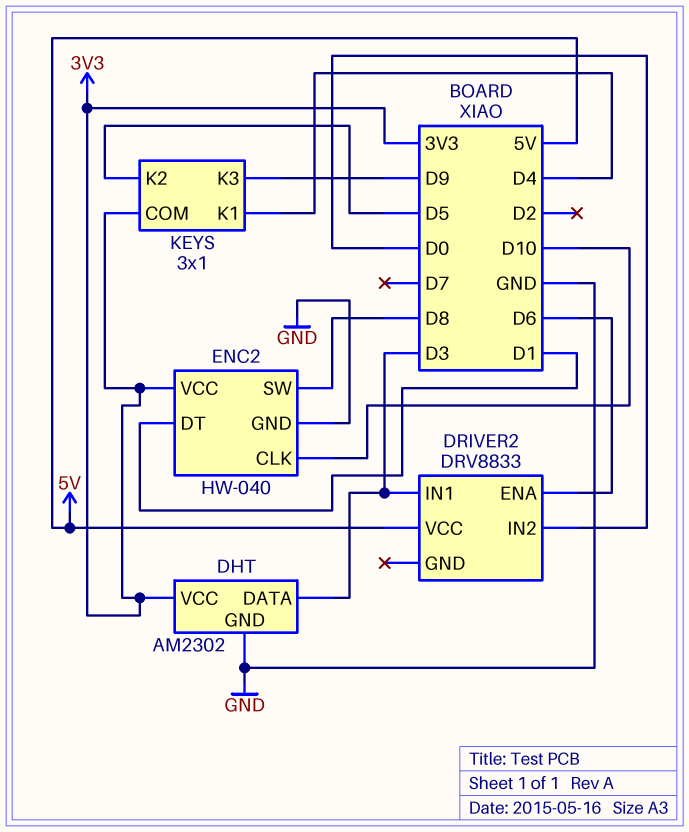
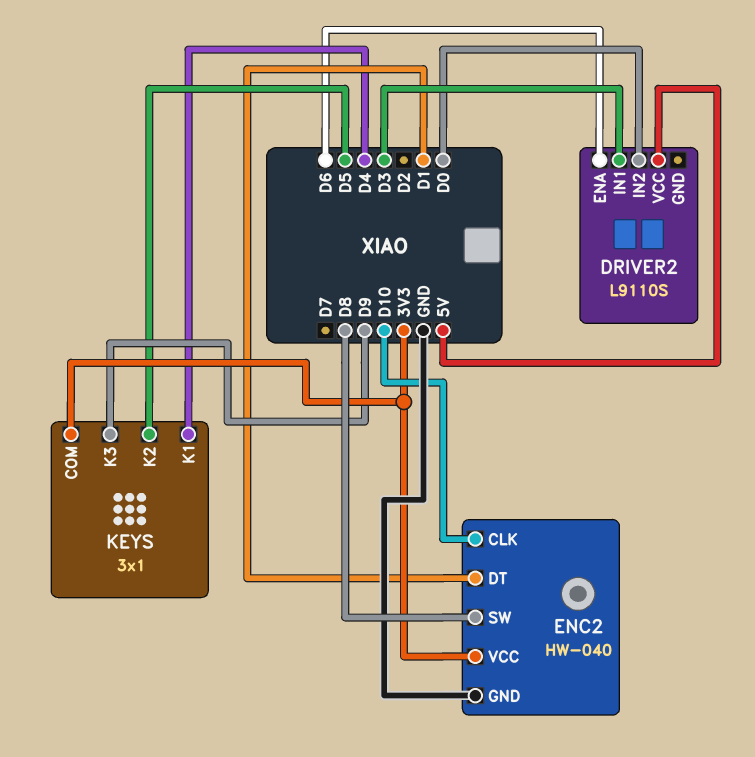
DHT: AM2302 -> none
DHT pin DATA: D3 -> none
DHT pin GND: GND -> none
DHT pin VCC: 3V3 -> none
DRIVER2: DRV8833 -> L9110S

